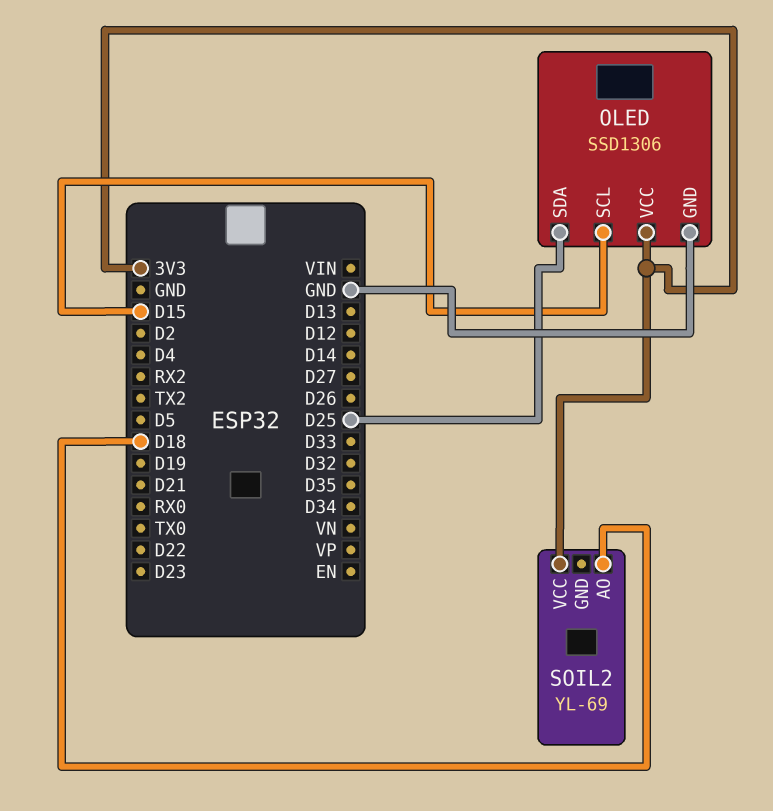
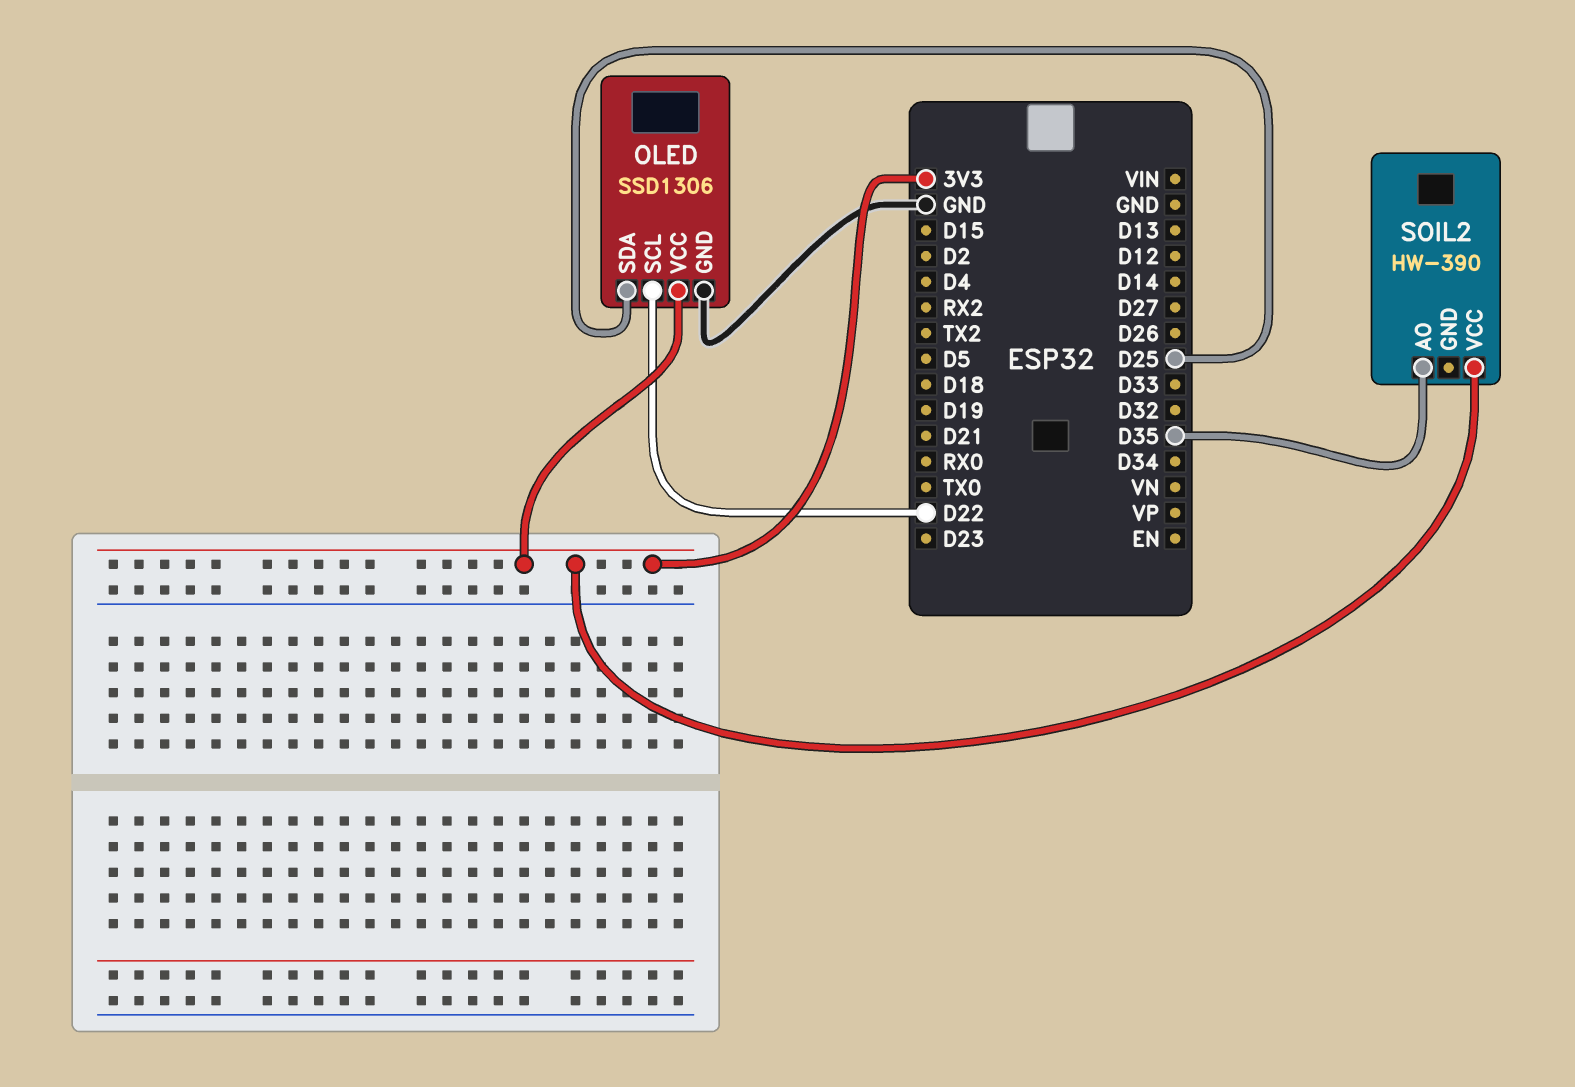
OLED pin SCL: D15 -> D22
SOIL2: YL-69 -> HW-390
SOIL2 pin AO: D18 -> D35

